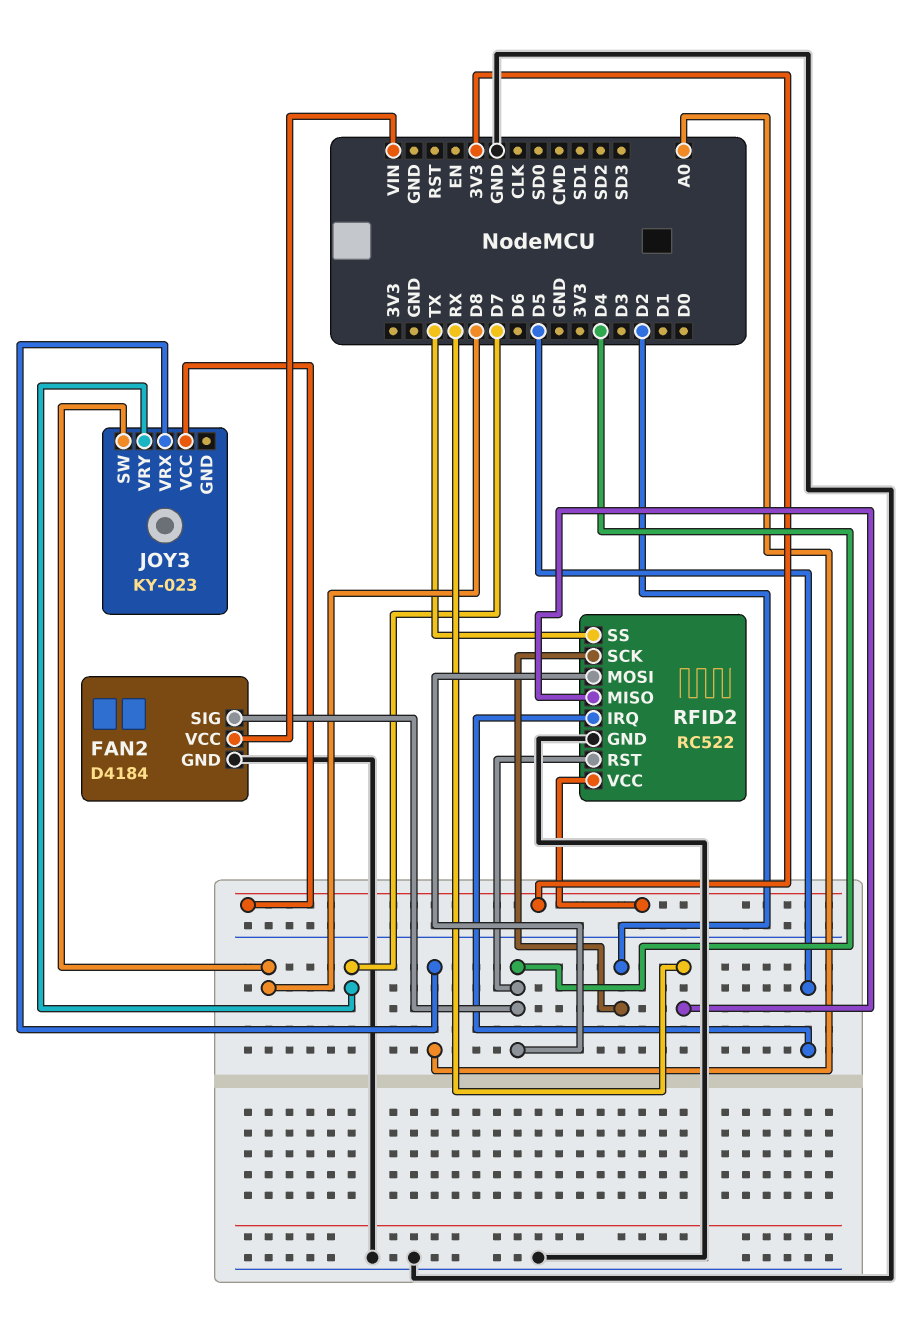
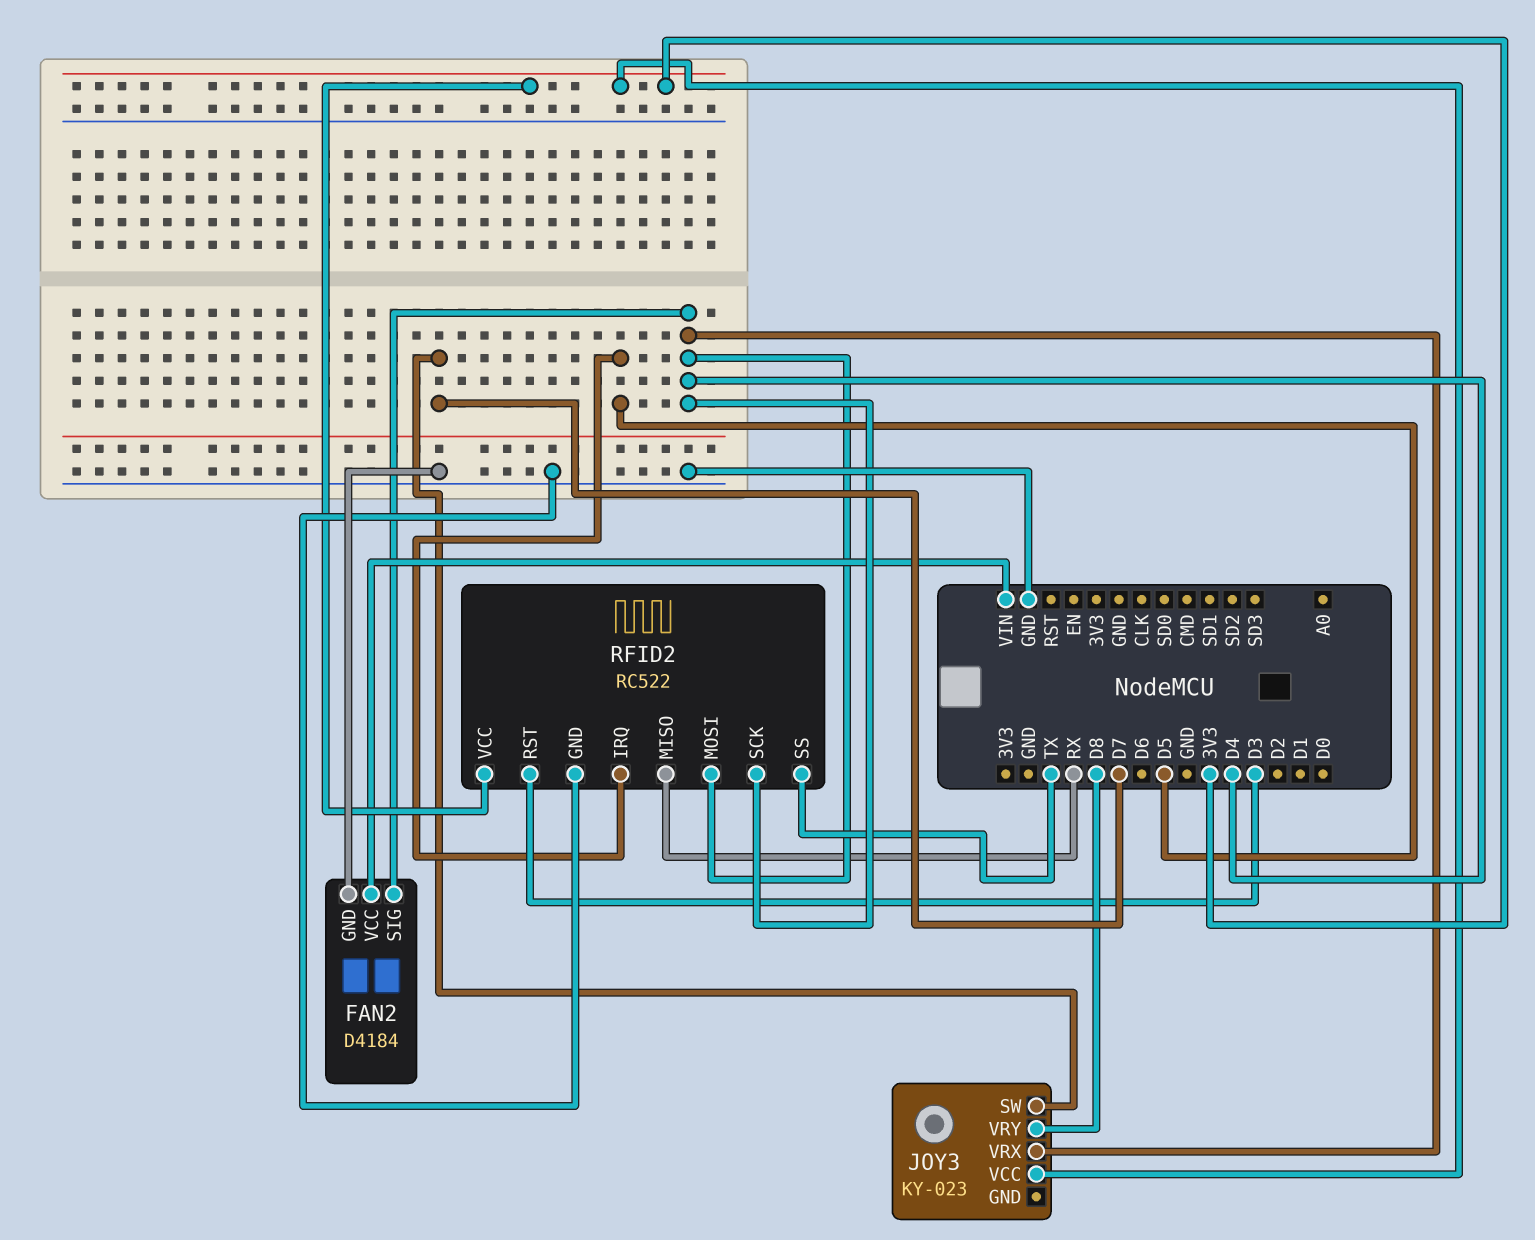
JOY3 pin SW: D8 -> D7
JOY3 pin VRX: A0 -> D4
JOY3 pin VRY: D7 -> D8
RFID2 pin RST: D4 -> D3
RFID2 pin SCK: D2 -> D4

